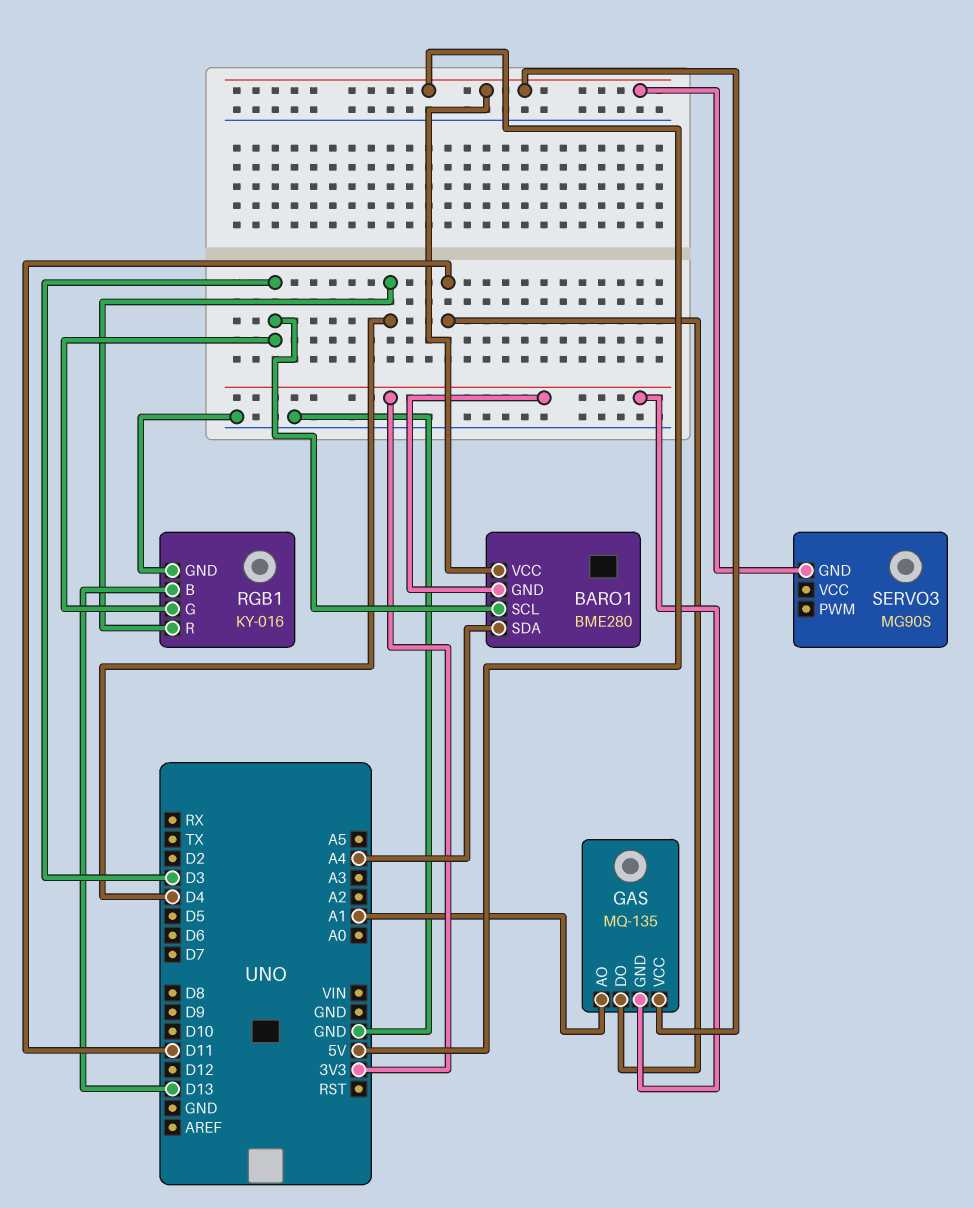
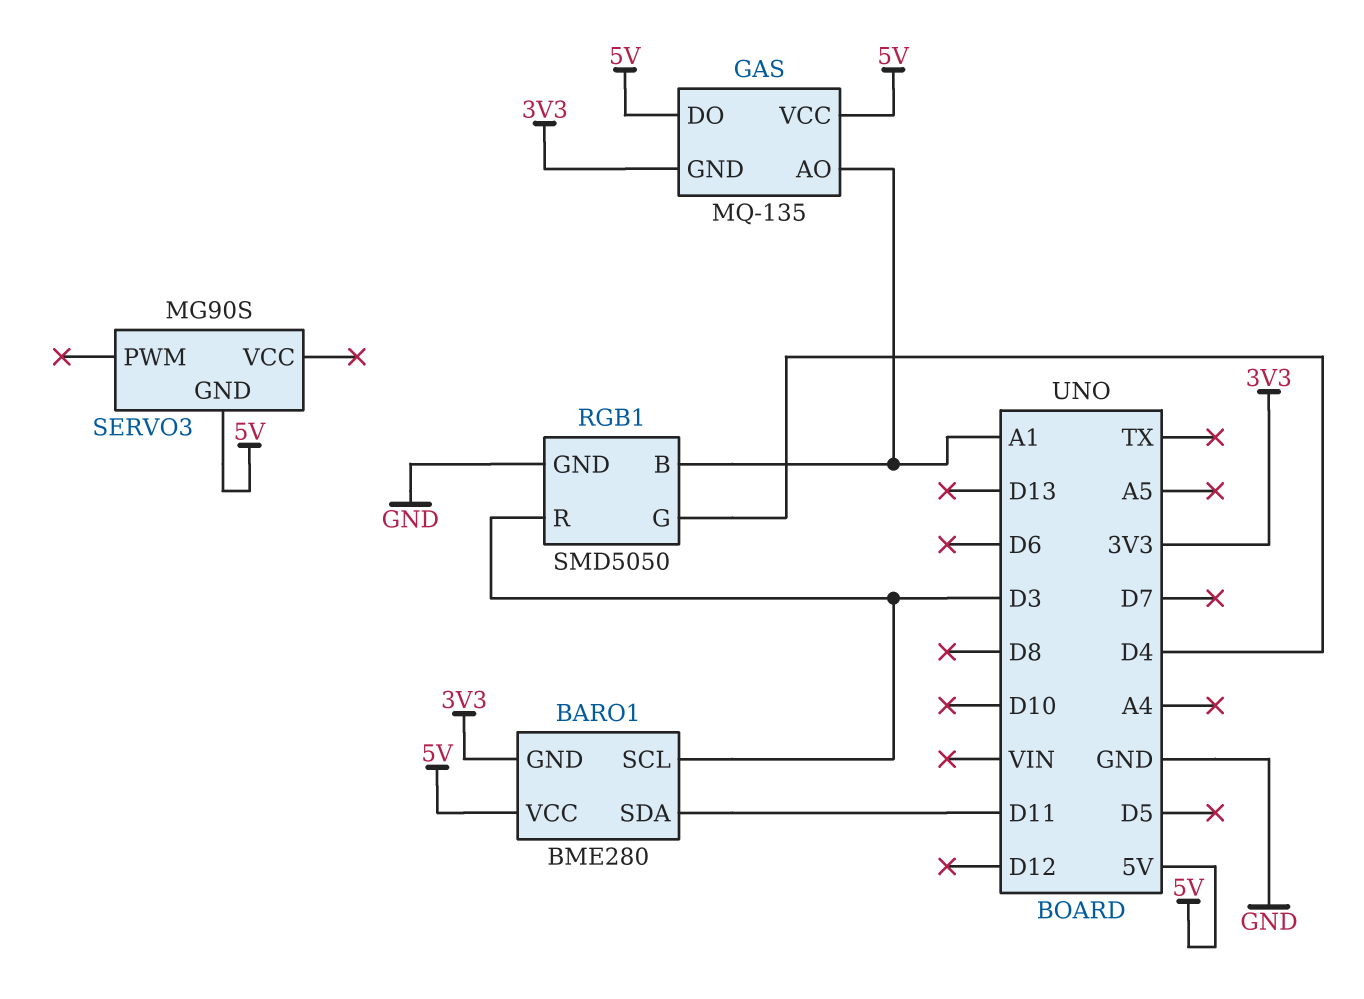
BARO1 pin SDA: A4 -> D11
GAS pin DO: D11 -> 5V
RGB1: KY-016 -> SMD5050
RGB1 pin B: D13 -> A1
RGB1 pin G: D3 -> D4
RGB1 pin R: D4 -> D3

